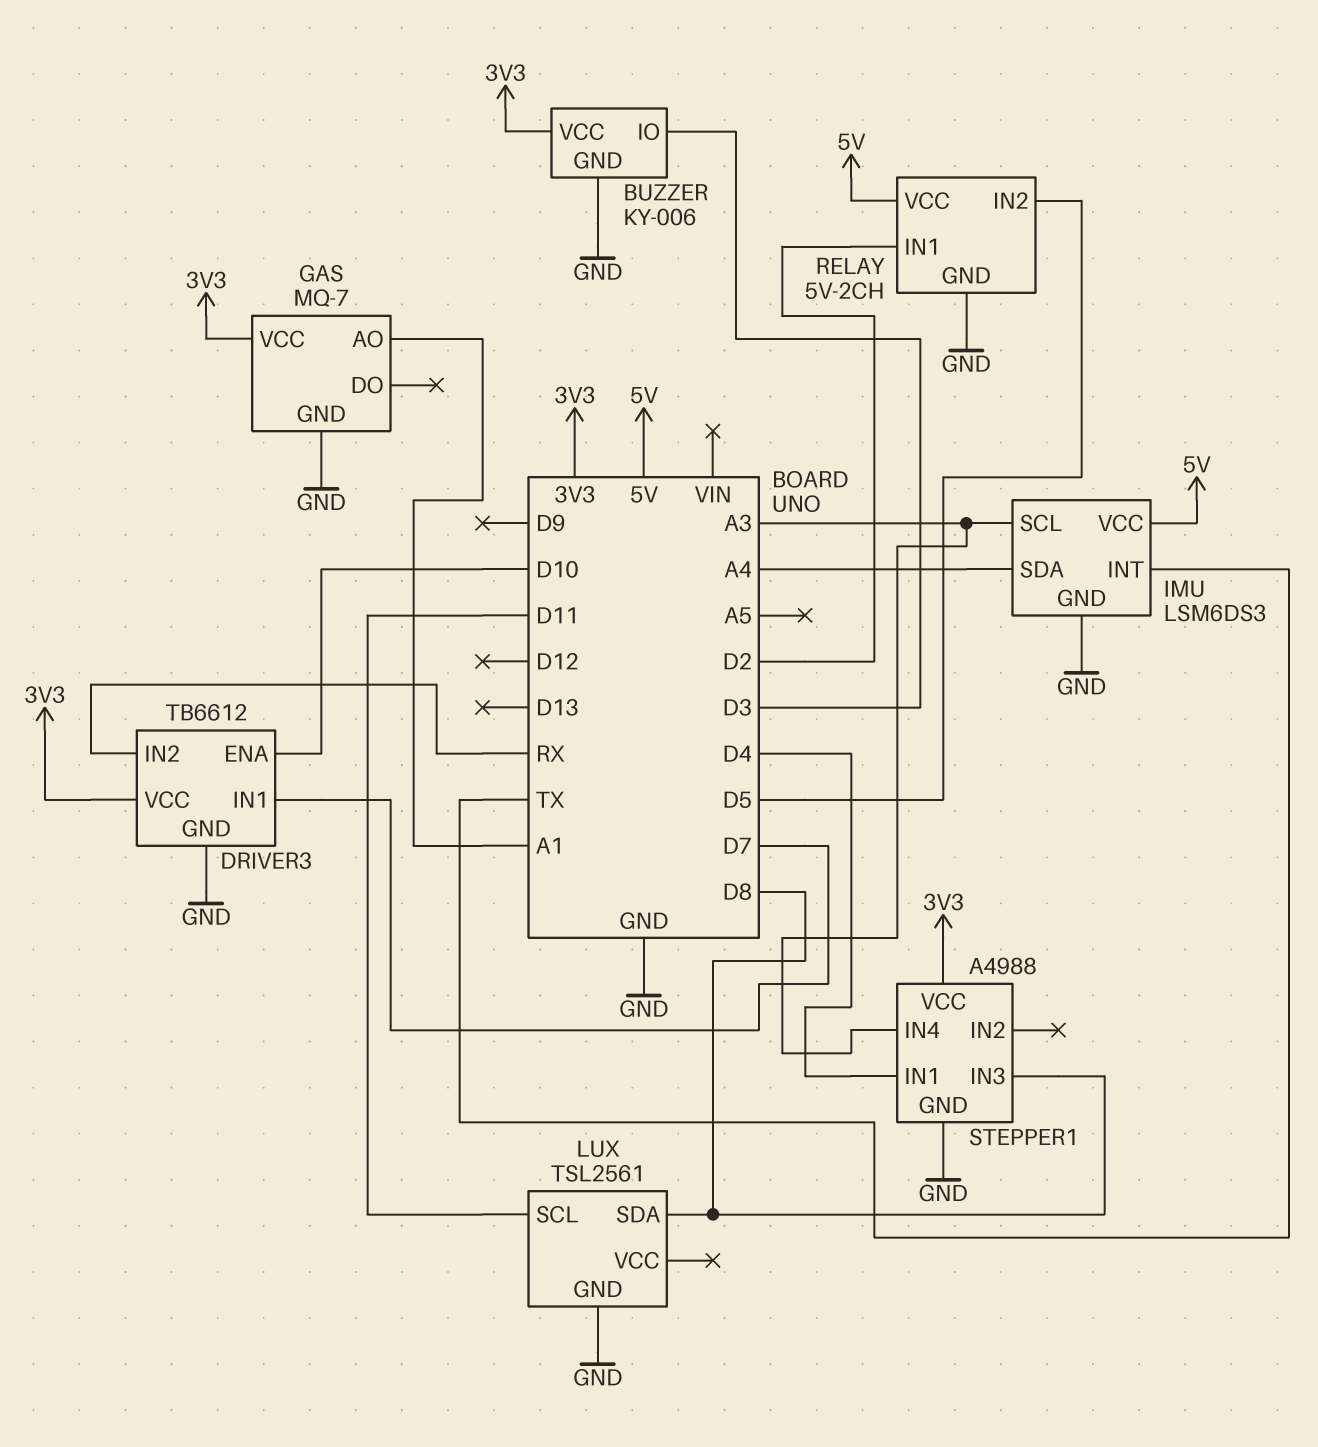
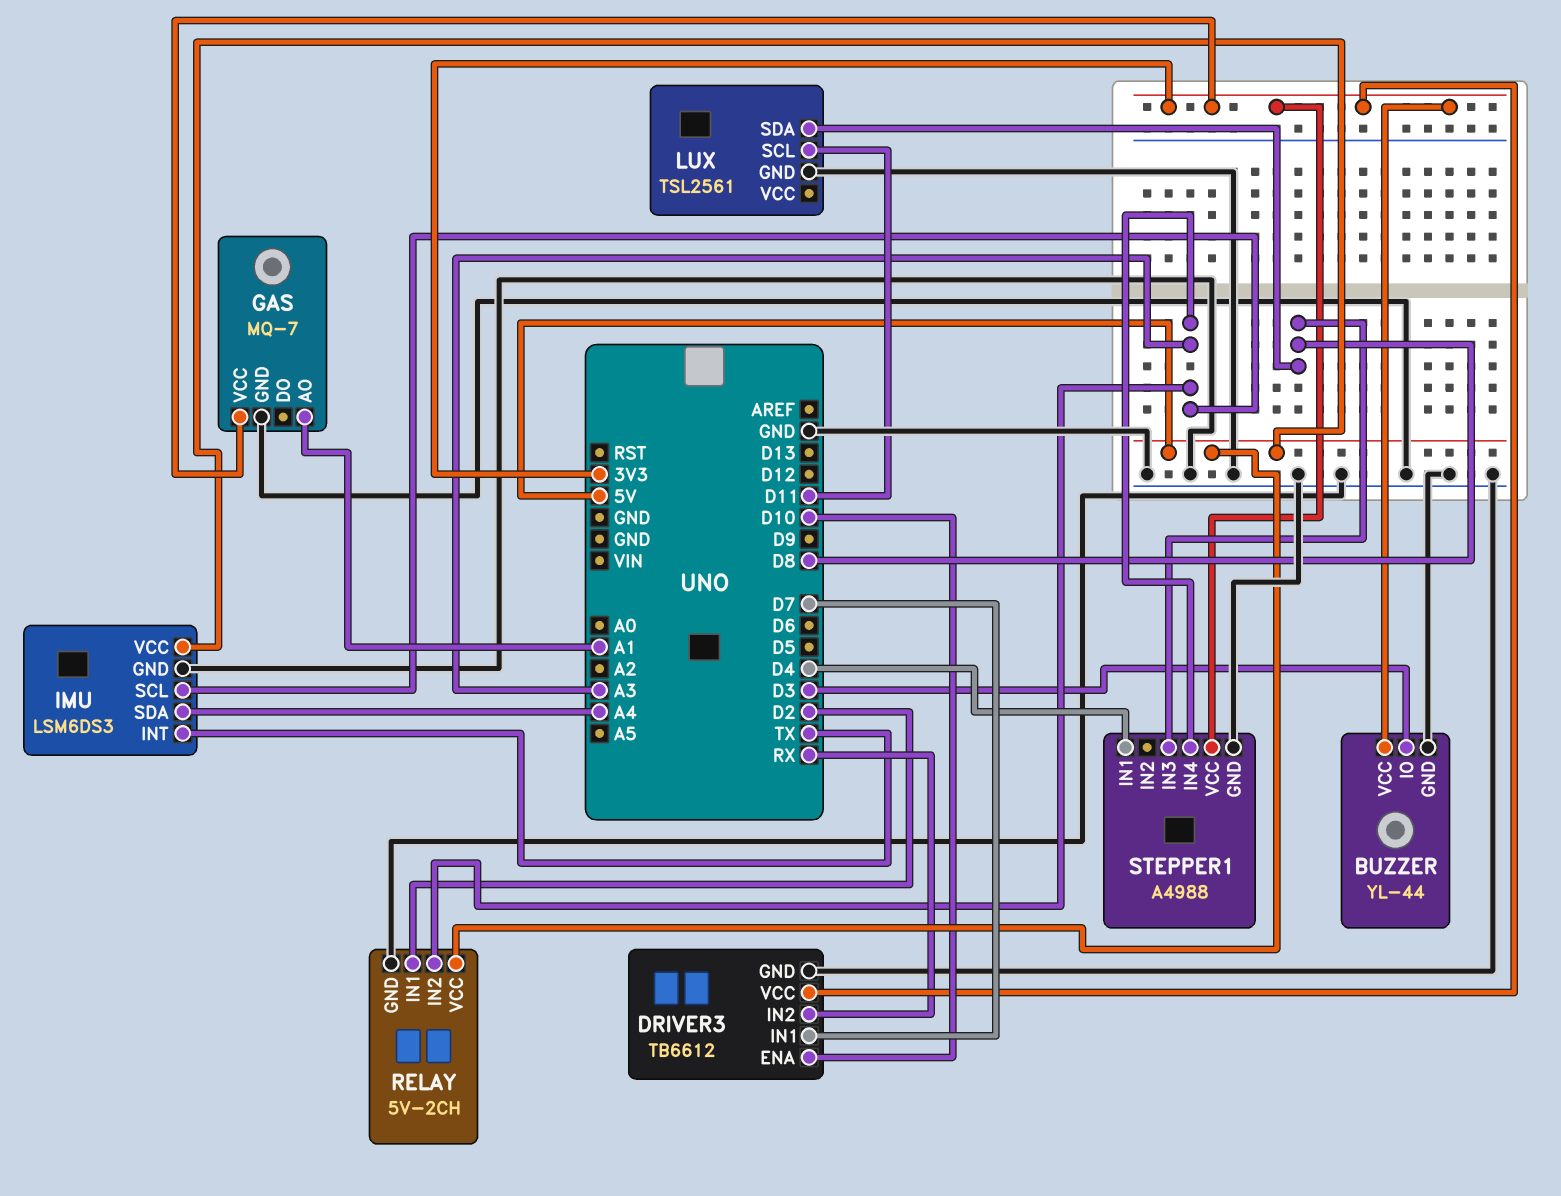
BUZZER: KY-006 -> YL-44
RELAY pin IN2: D5 -> A3

